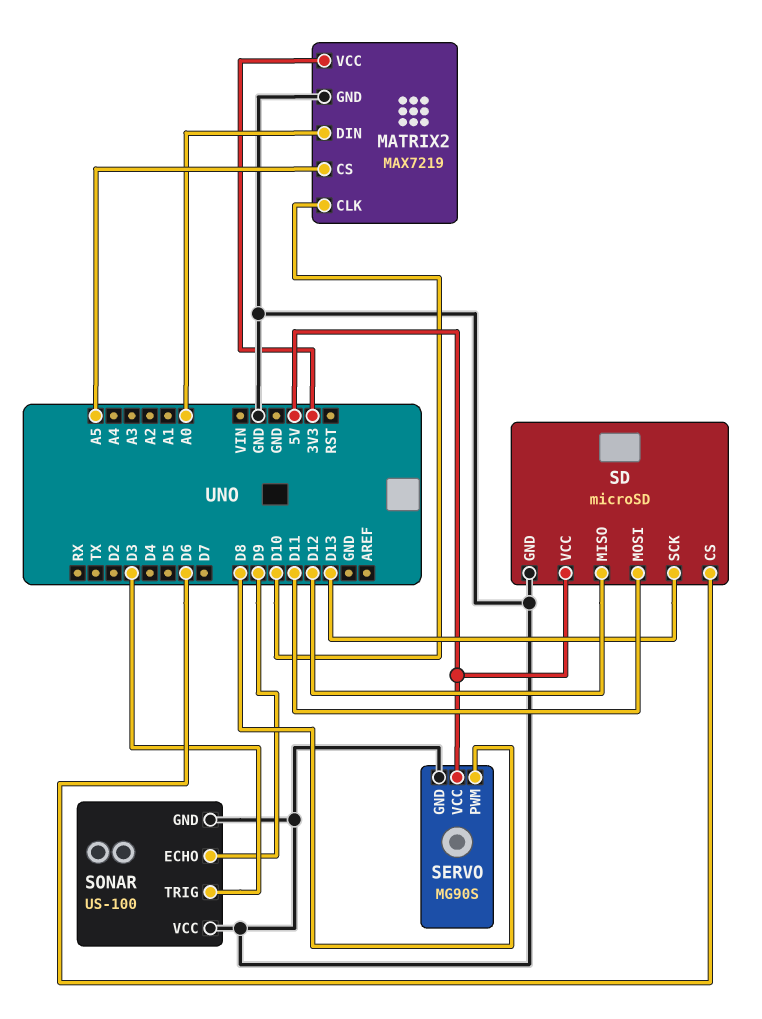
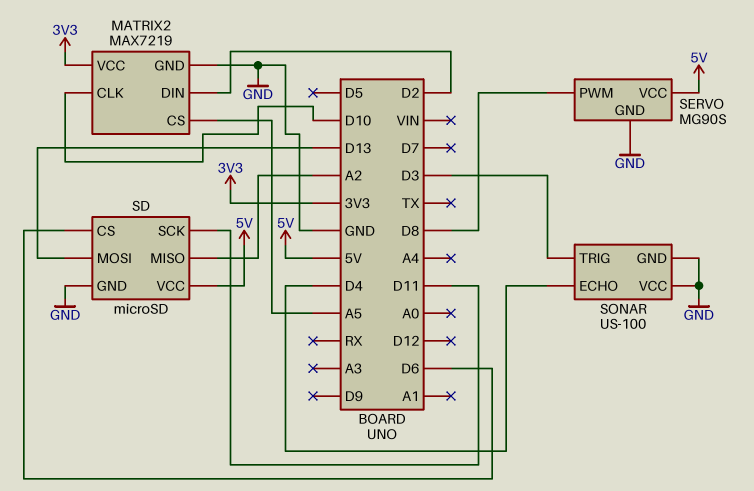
MATRIX2 pin DIN: A0 -> D2
SD pin MISO: D12 -> A2
SD pin MOSI: D11 -> D13
SD pin SCK: D13 -> D11
SONAR pin ECHO: D9 -> D4

